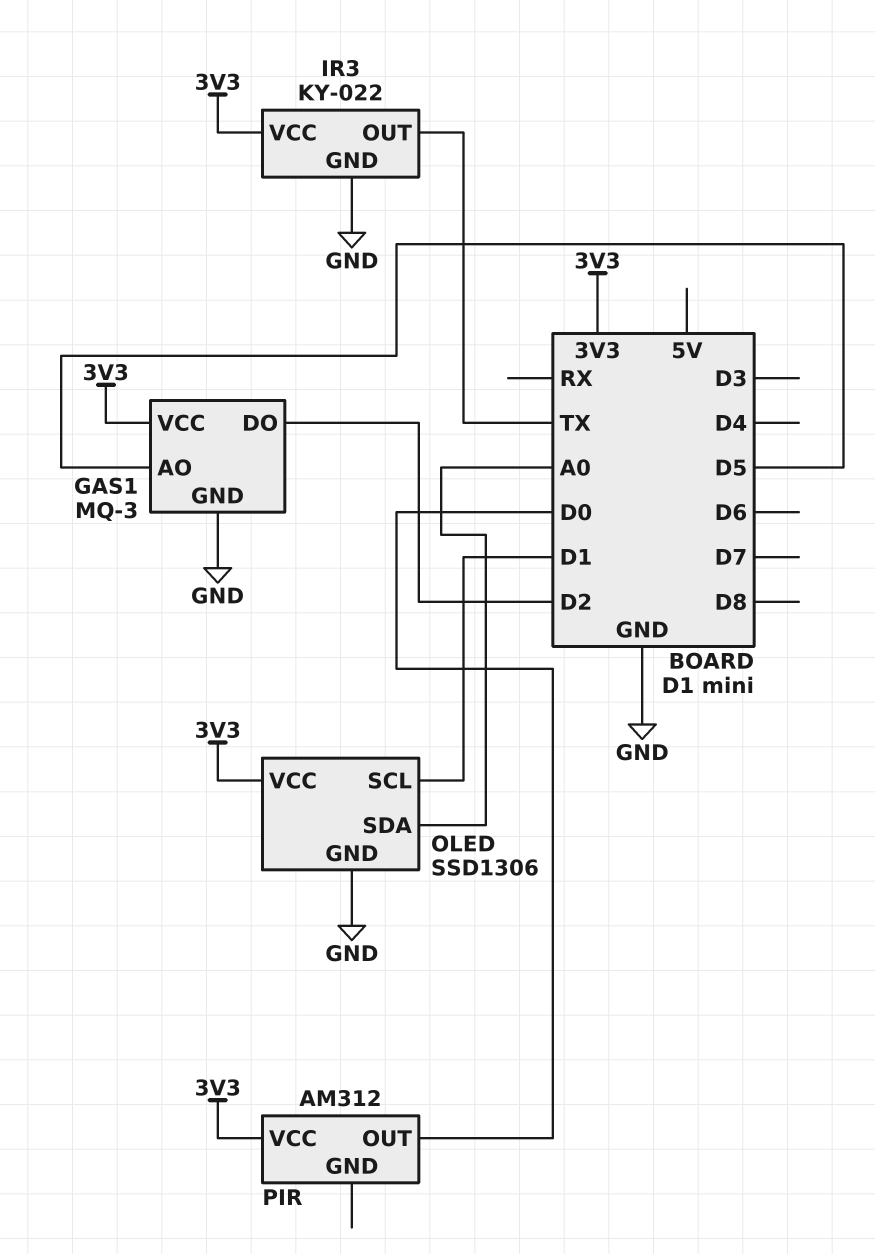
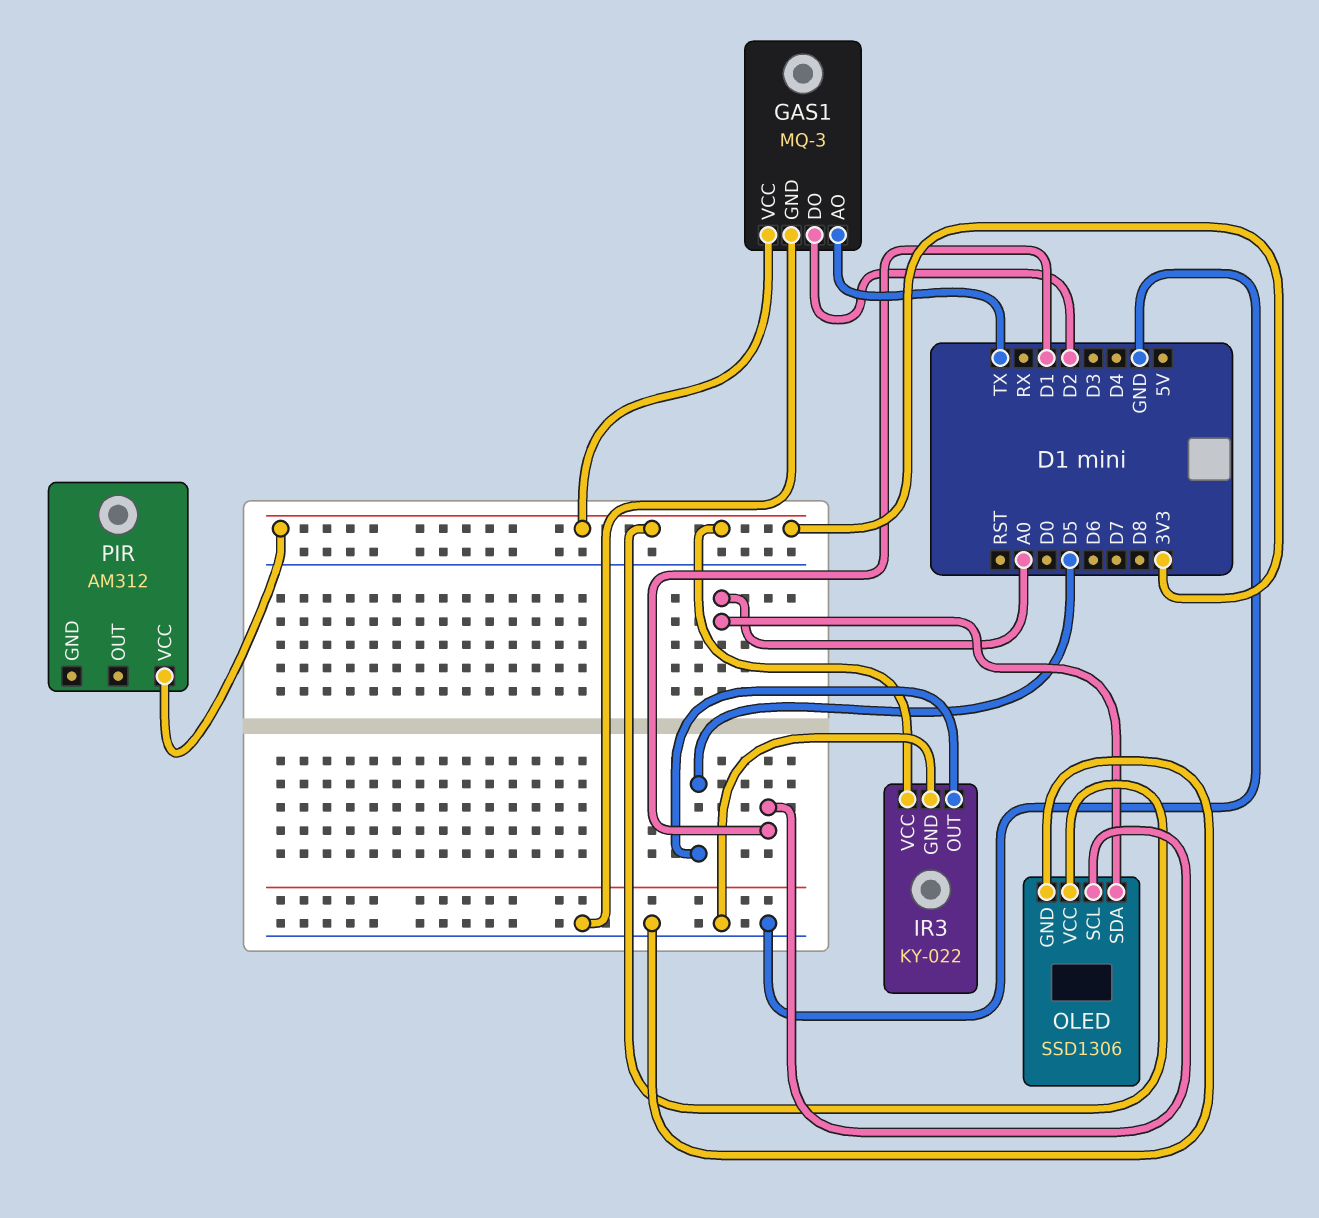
GAS1 pin AO: D5 -> TX
IR3 pin OUT: TX -> D5
PIR pin OUT: D0 -> none

